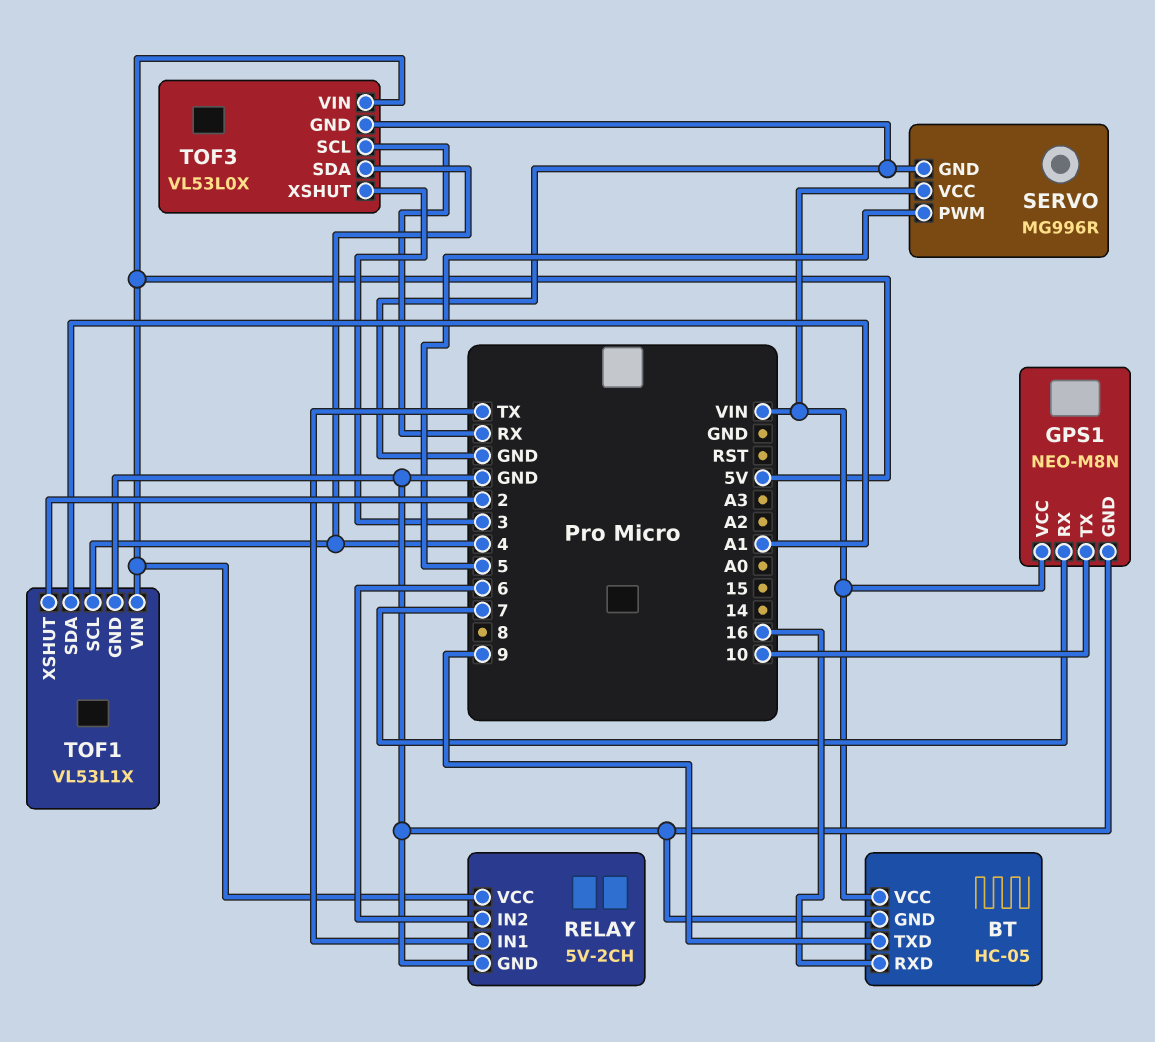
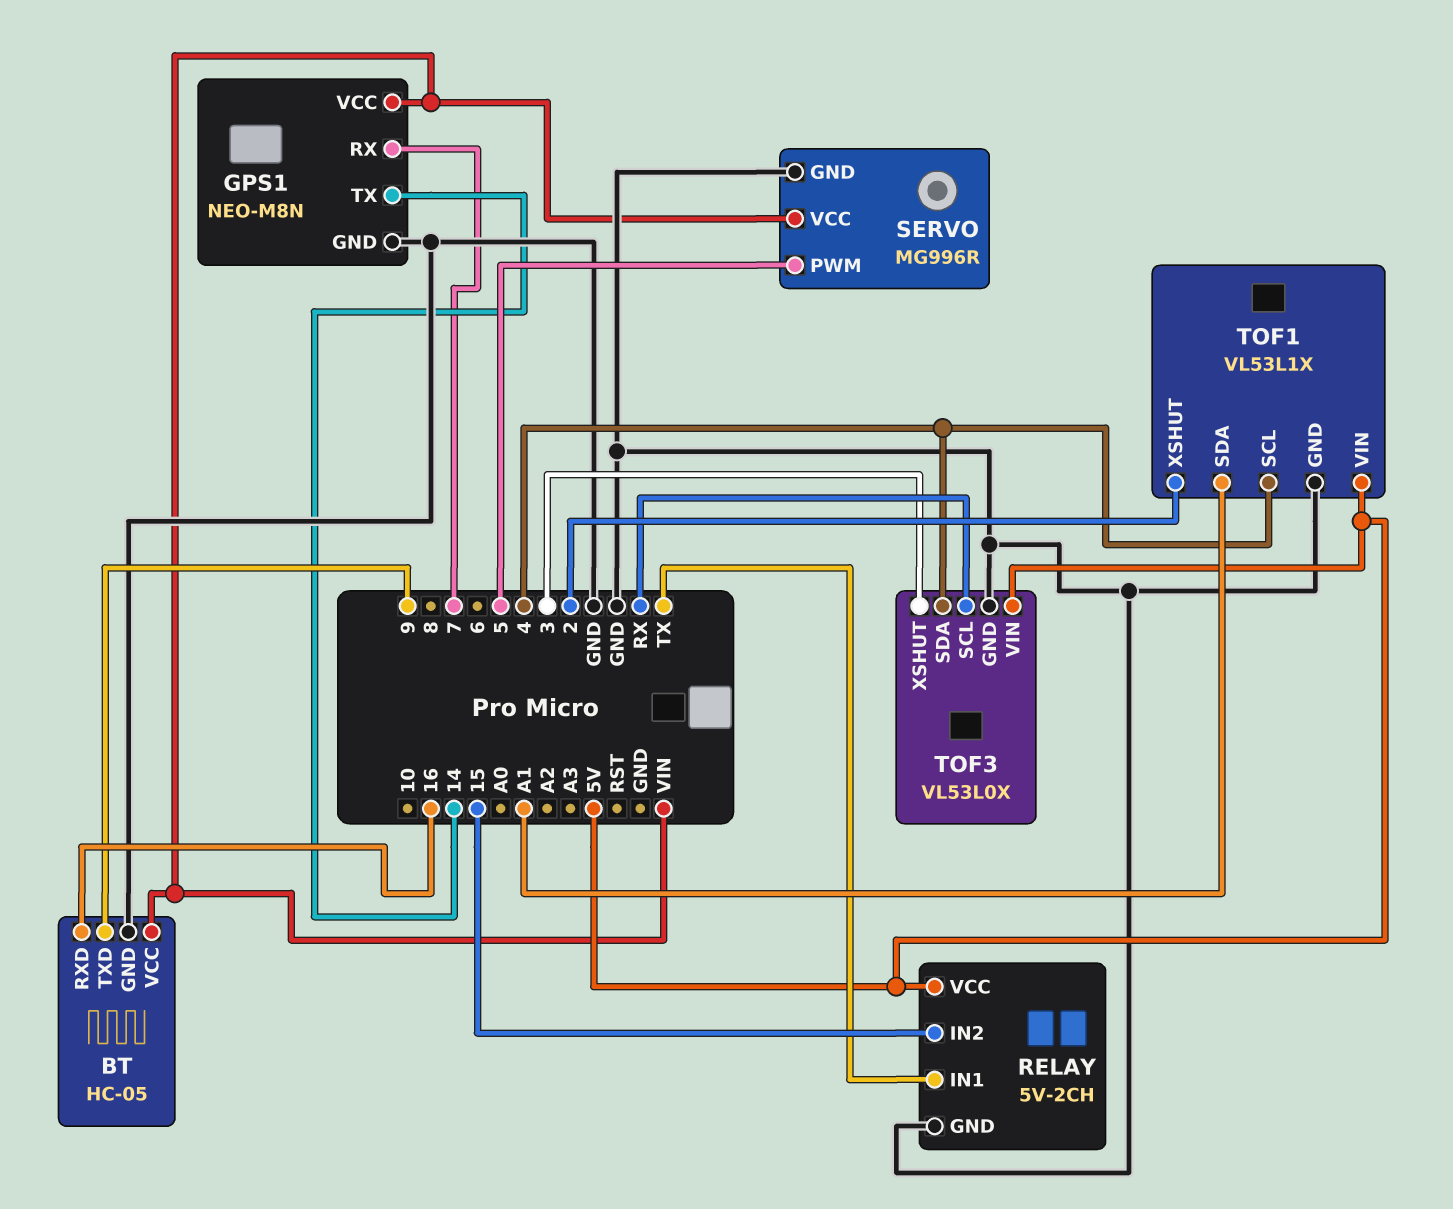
GPS1 pin TX: 10 -> 14
RELAY pin IN2: 6 -> 15

